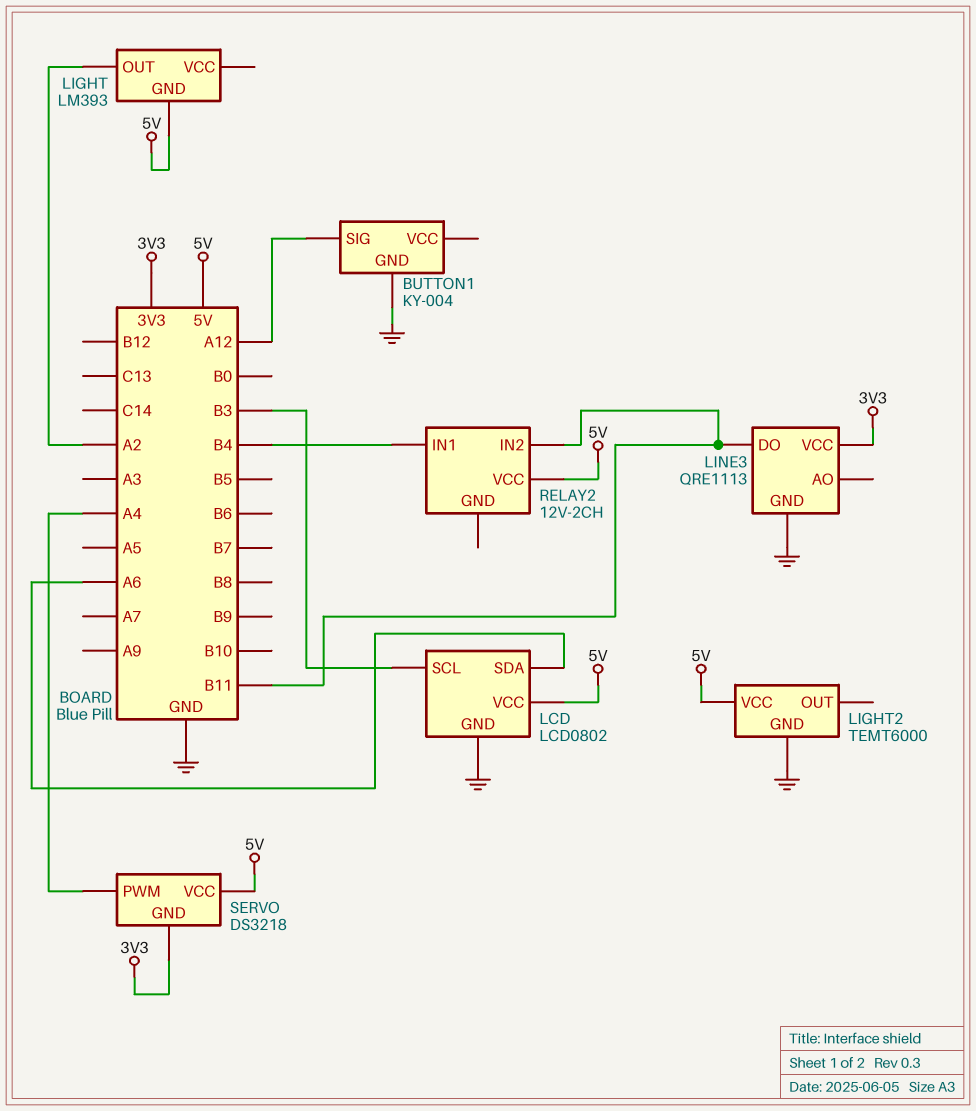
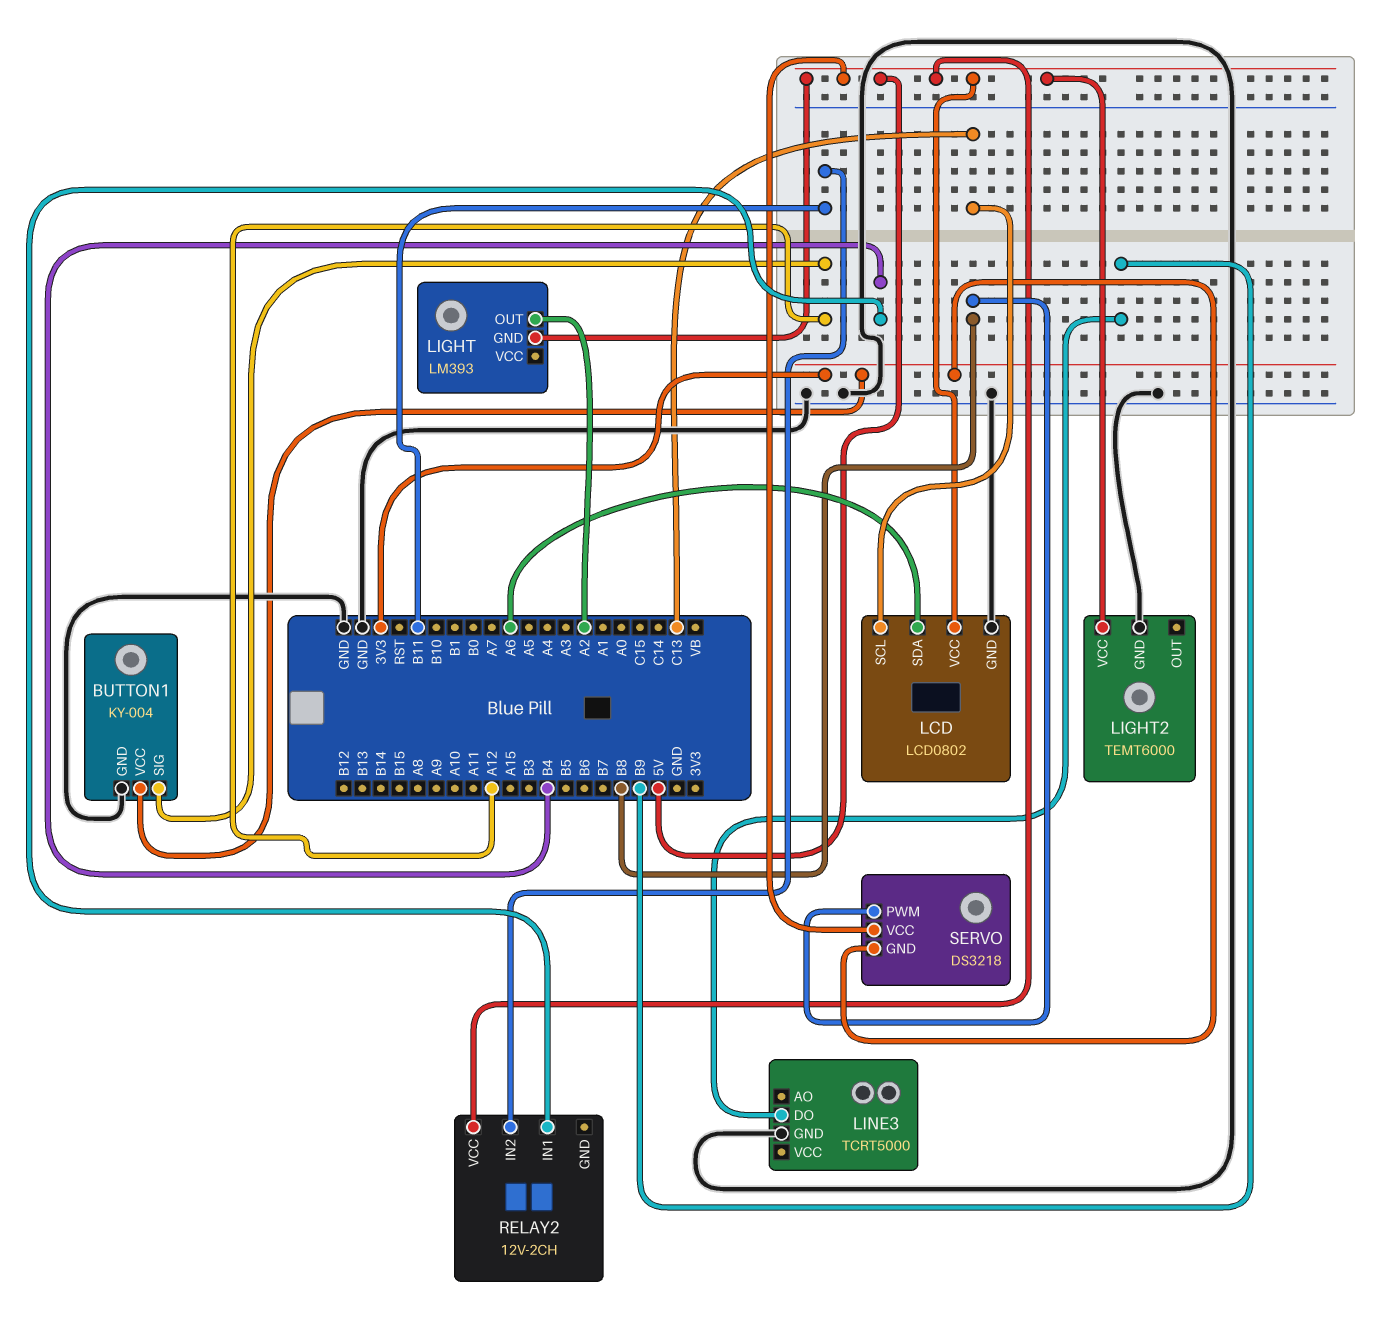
BUTTON1 pin VCC: none -> 3V3
LCD pin SCL: B3 -> C13
LINE3: QRE1113 -> TCRT5000
LINE3 pin DO: B11 -> B9
LINE3 pin VCC: 3V3 -> none
SERVO pin PWM: A4 -> B8

